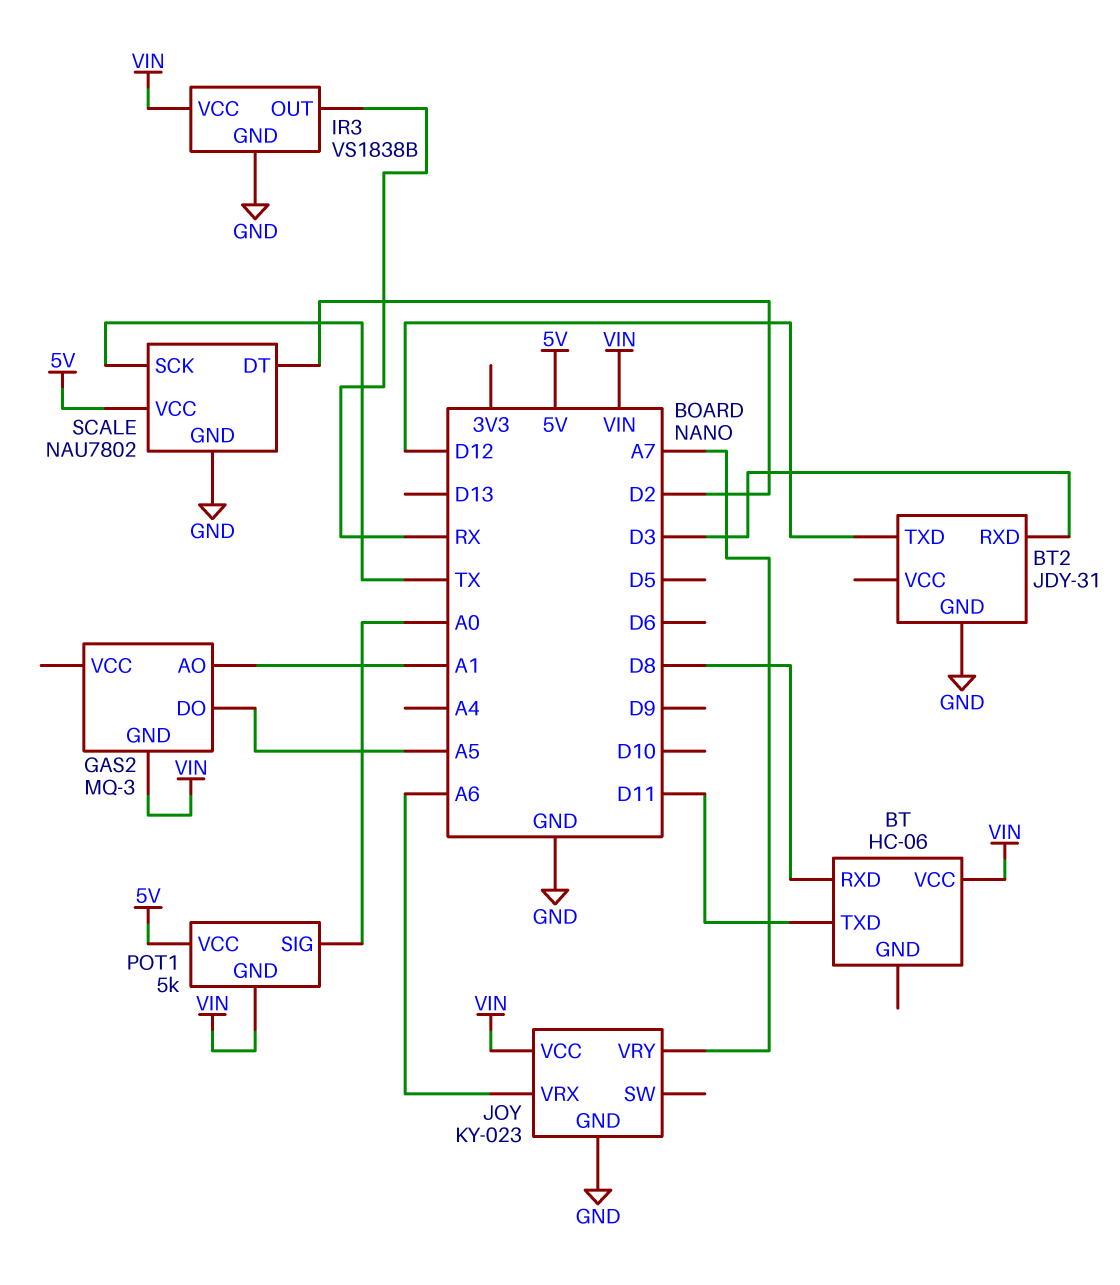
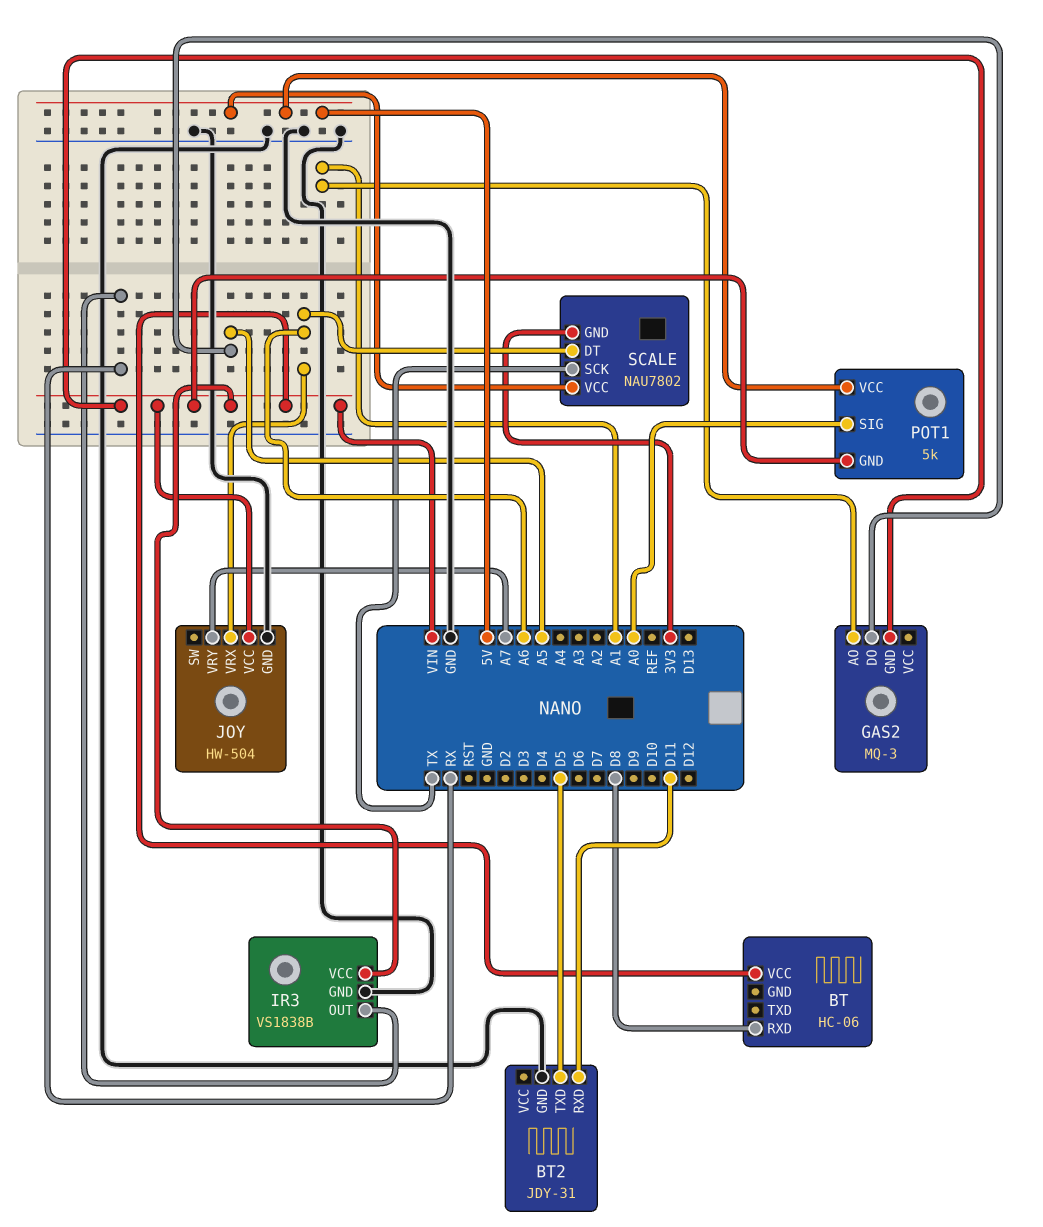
BT pin TXD: D11 -> none
BT2 pin RXD: D3 -> D11
BT2 pin TXD: D12 -> D5
JOY: KY-023 -> HW-504
SCALE pin DT: D2 -> A6
SCALE pin GND: GND -> 3V3

